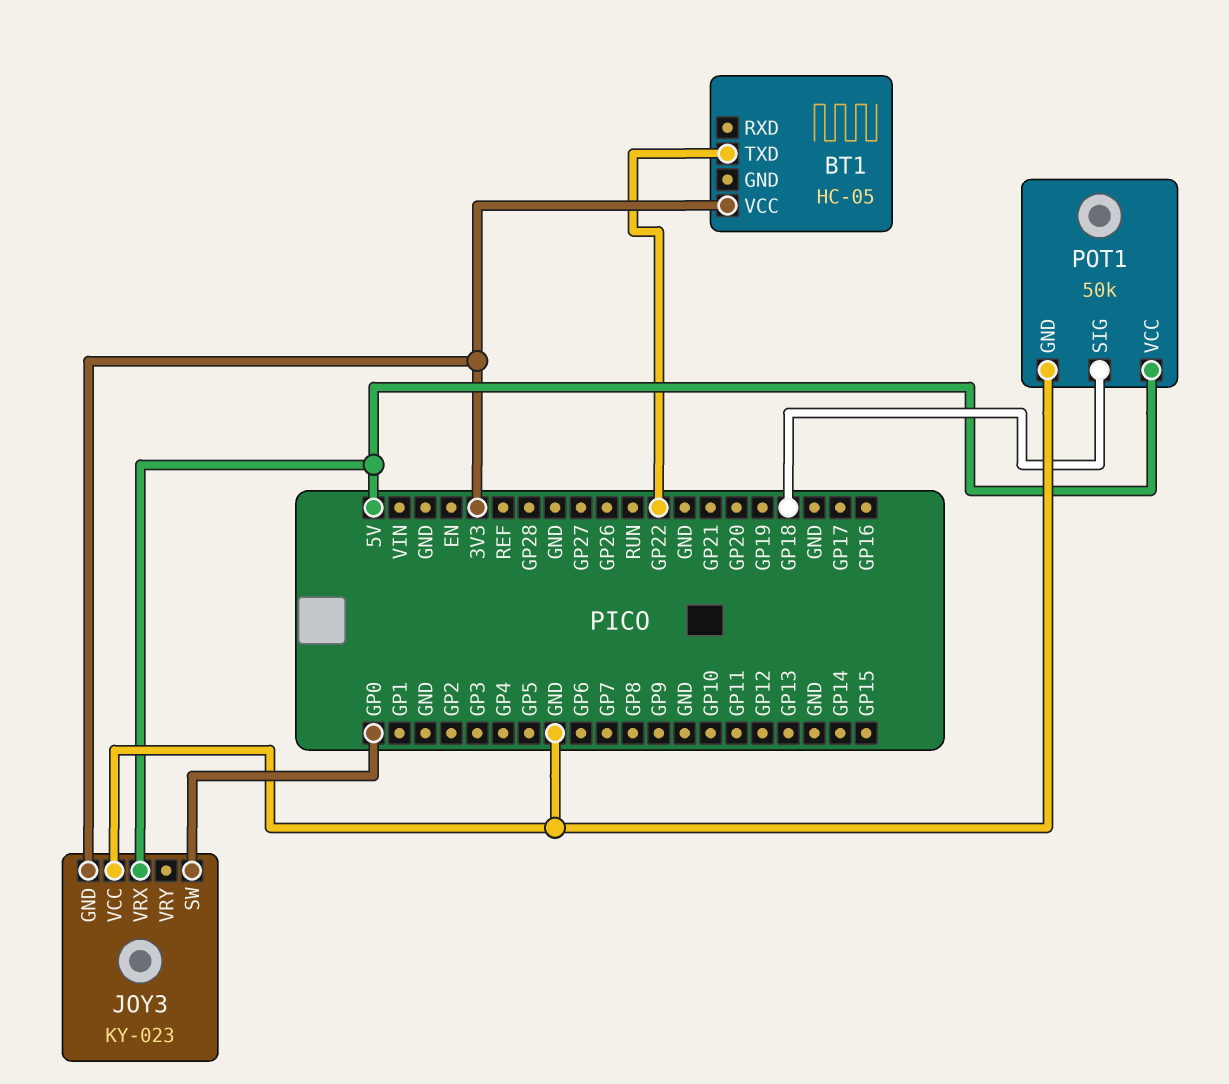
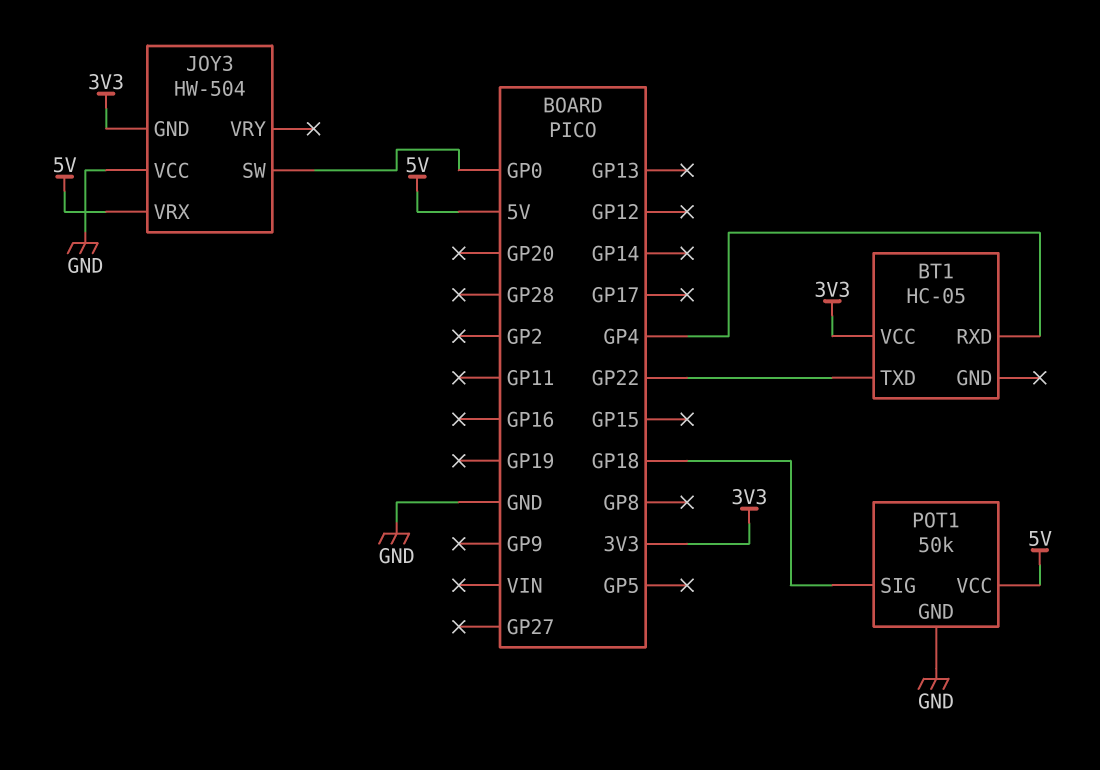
BT1 pin RXD: none -> GP4
JOY3: KY-023 -> HW-504

